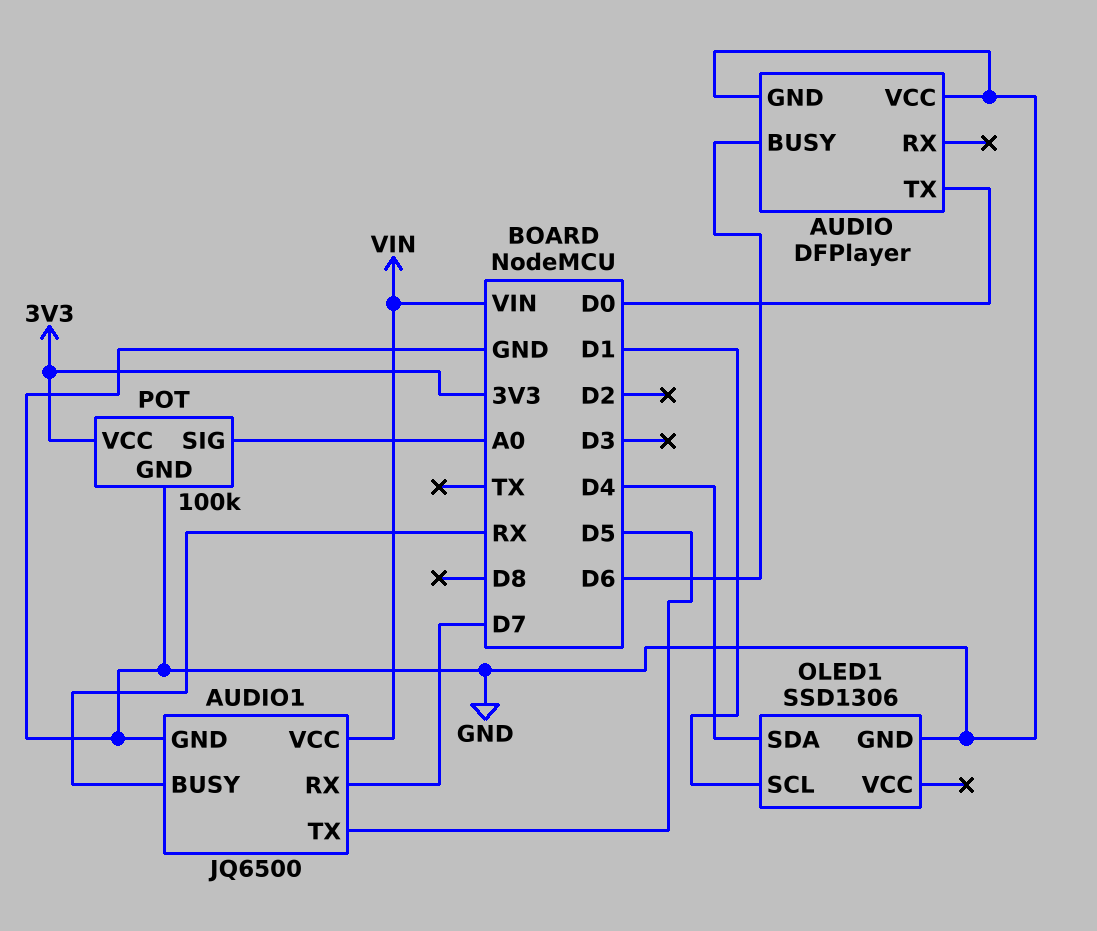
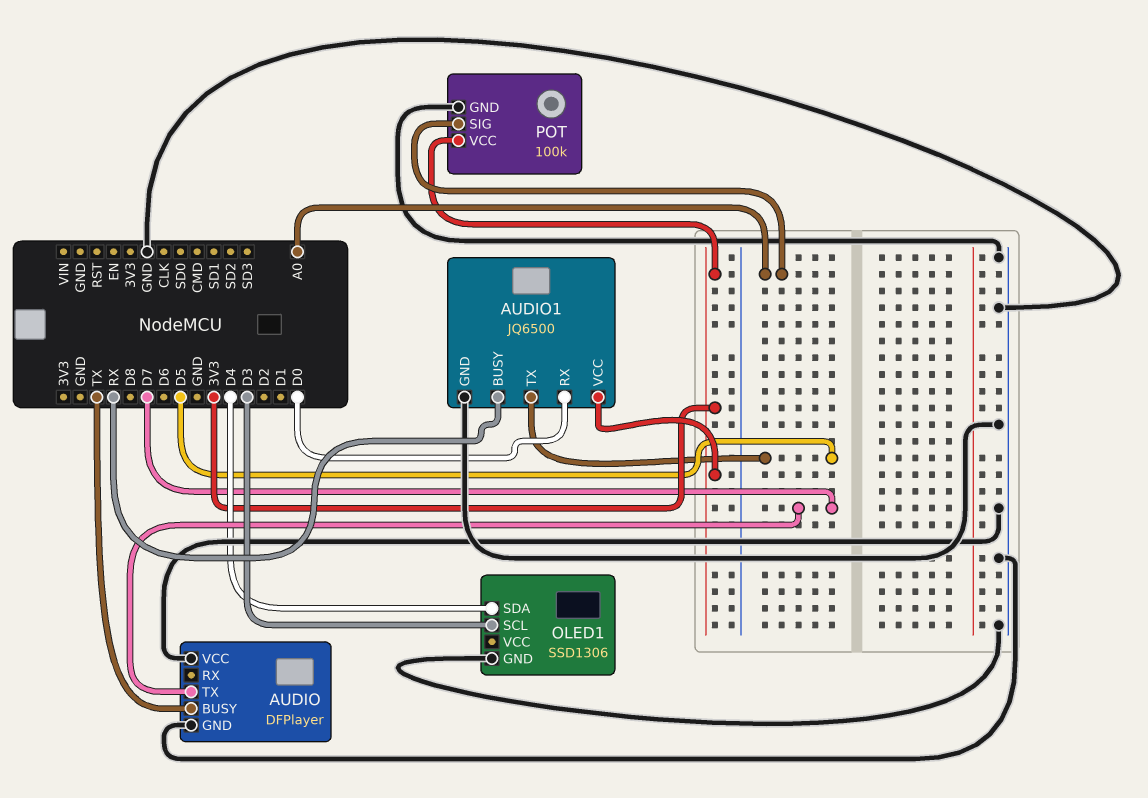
AUDIO pin BUSY: D6 -> TX
AUDIO pin TX: D0 -> D7
AUDIO1 pin RX: D7 -> D0
AUDIO1 pin VCC: VIN -> 3V3
OLED1 pin SCL: D1 -> D3

